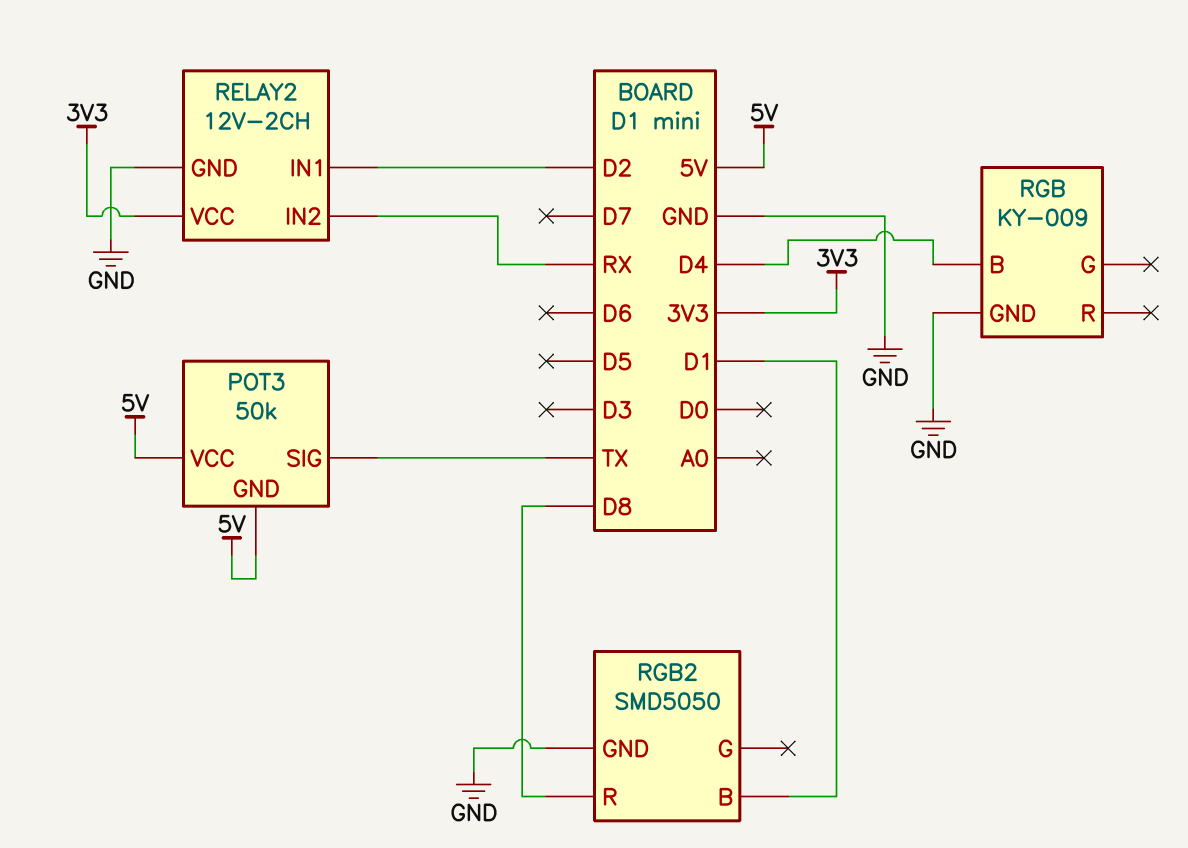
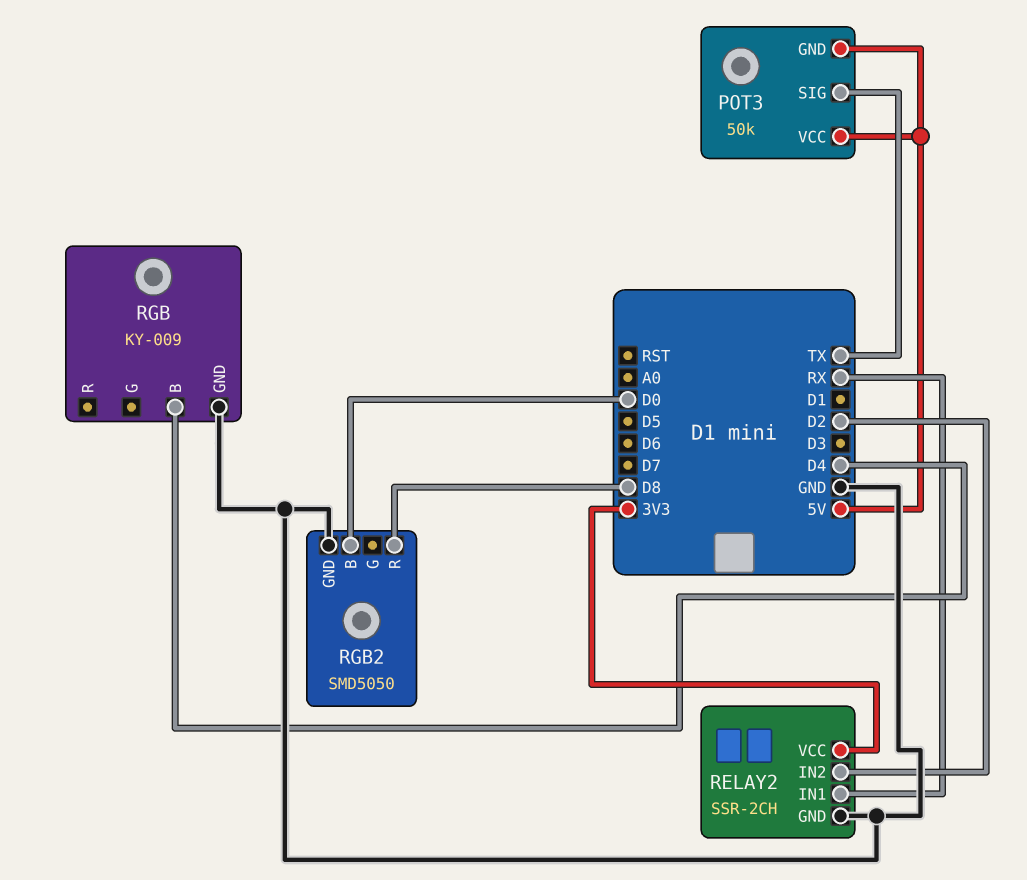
RELAY2: 12V-2CH -> SSR-2CH
RELAY2 pin IN1: D2 -> RX
RELAY2 pin IN2: RX -> D2
RGB2 pin B: D1 -> D0

